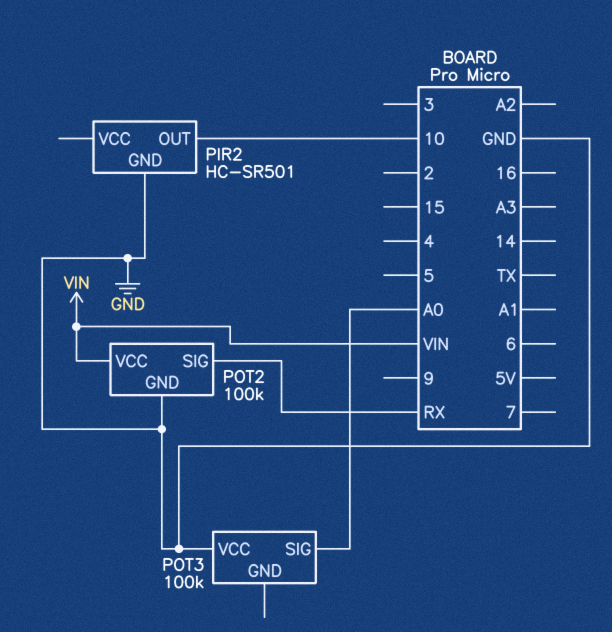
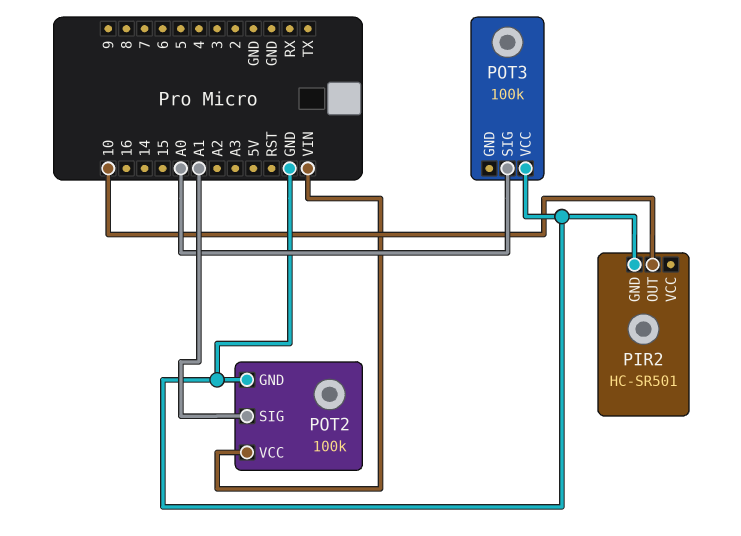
POT2 pin SIG: RX -> A1

